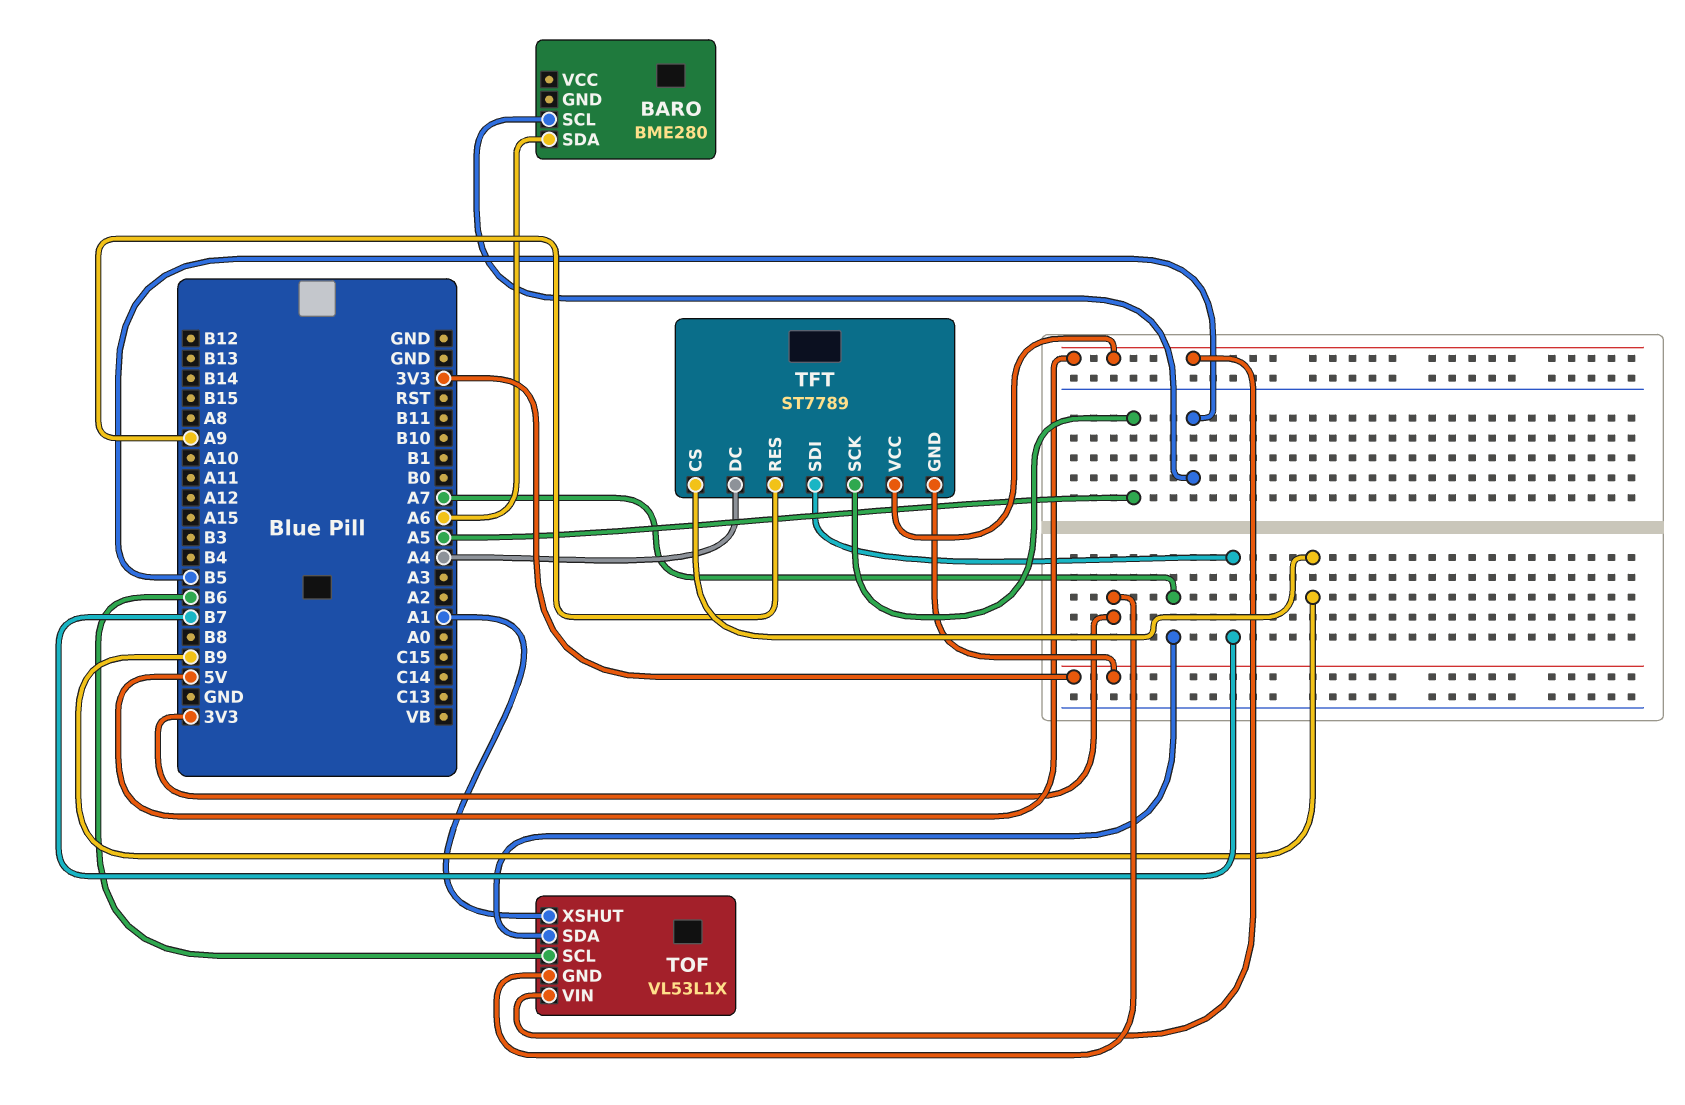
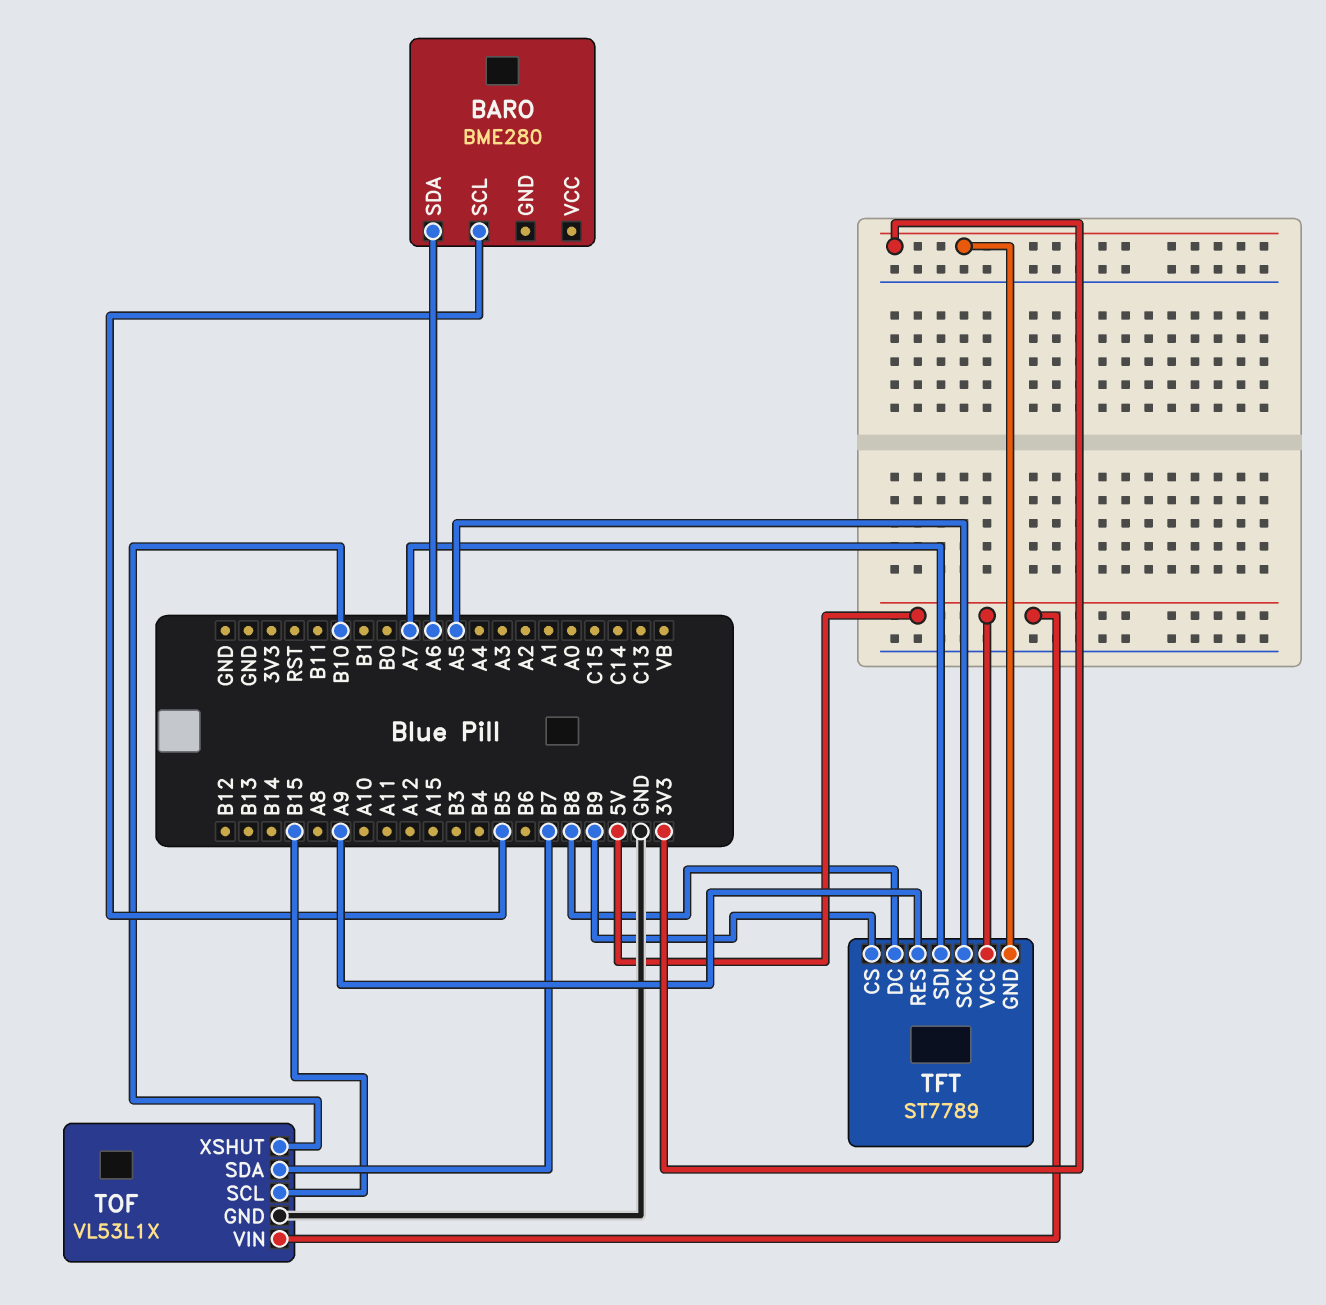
TFT pin DC: A4 -> B8
TFT pin SDI: B7 -> A7
TOF pin GND: 3V3 -> GND
TOF pin SCL: B6 -> B15
TOF pin SDA: A7 -> B7
TOF pin XSHUT: A1 -> B10

